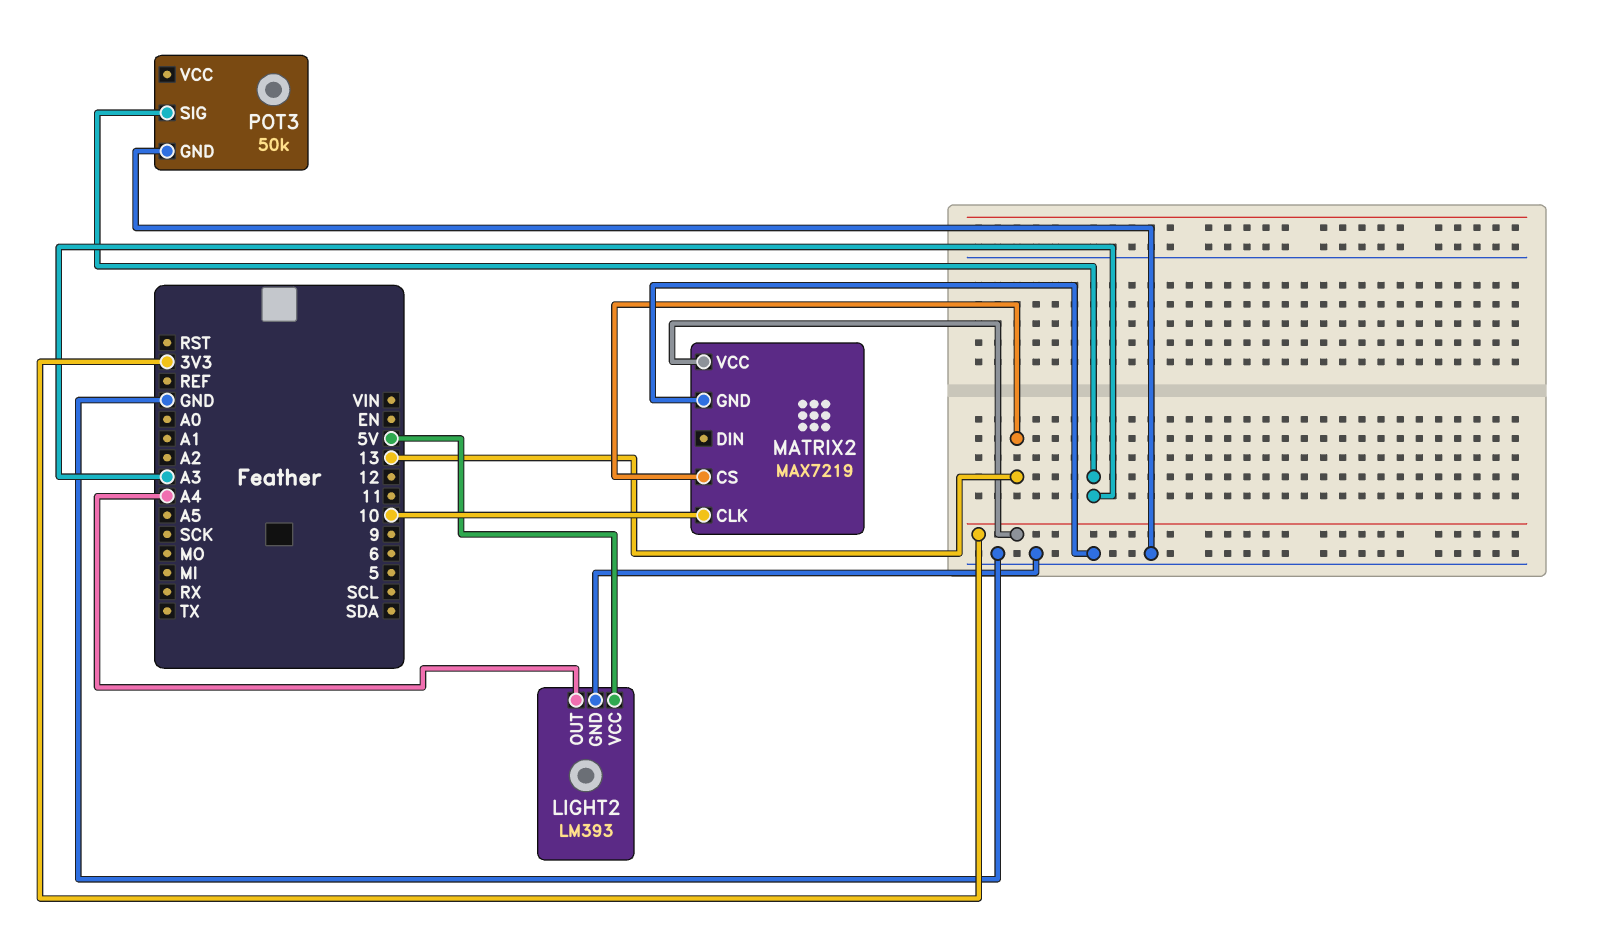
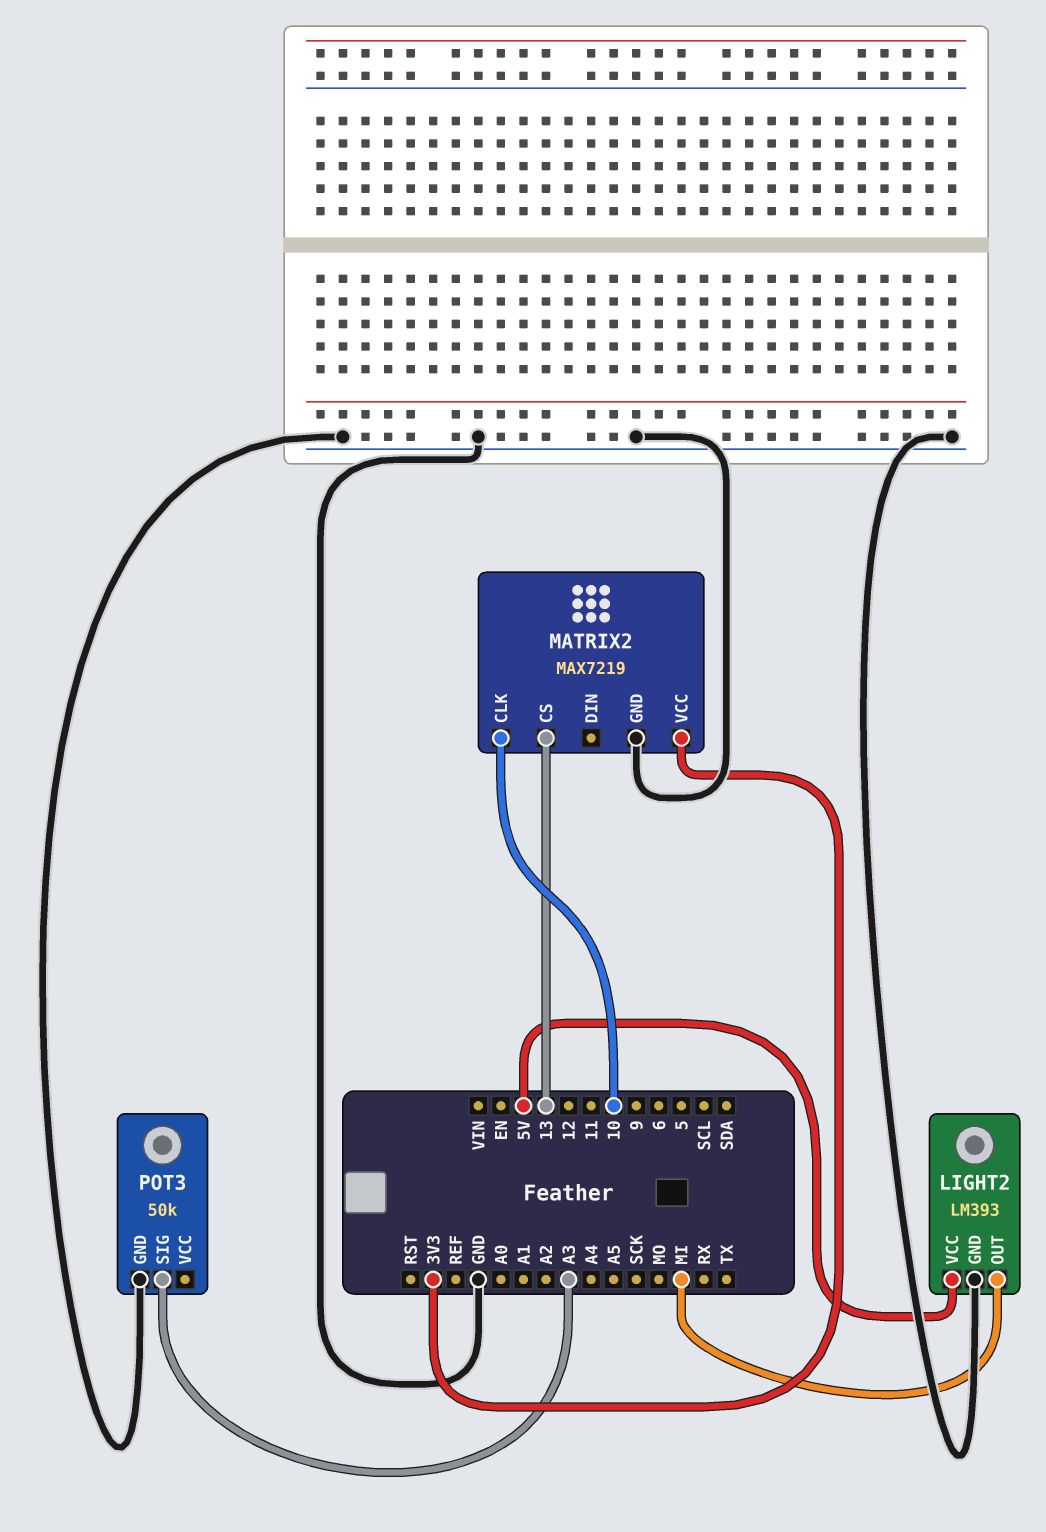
LIGHT2 pin OUT: A4 -> MI

